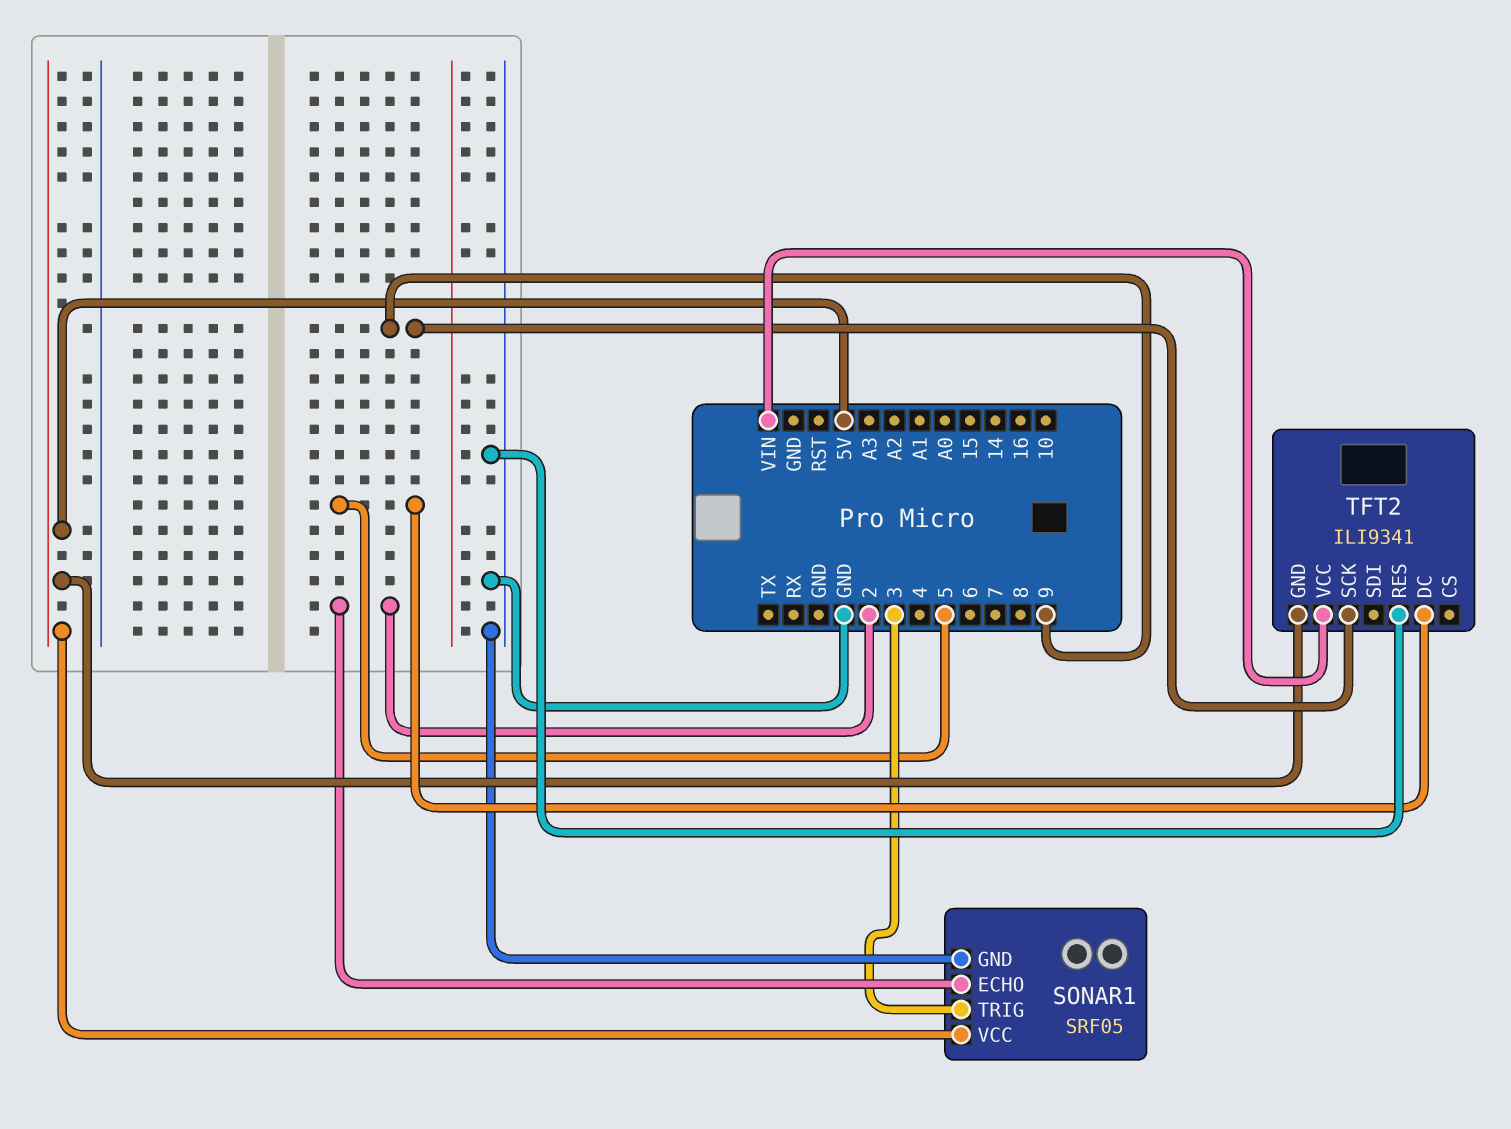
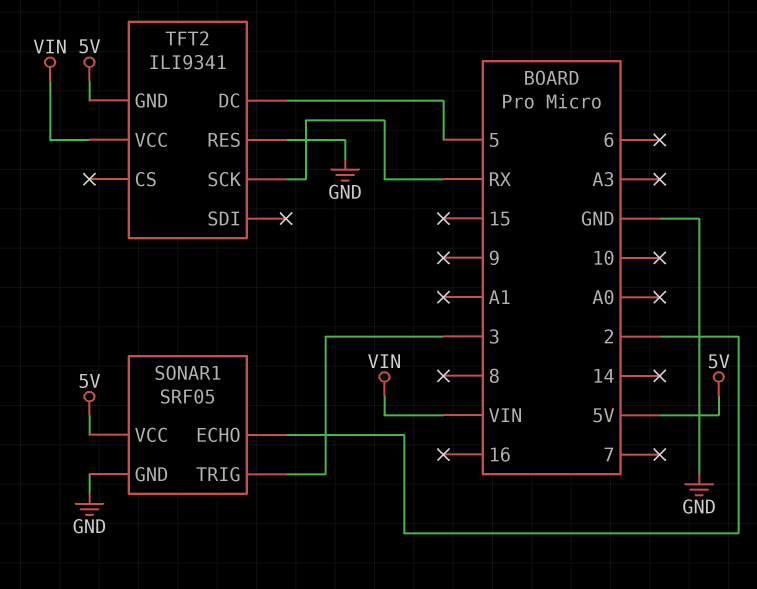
TFT2 pin SCK: 9 -> RX

